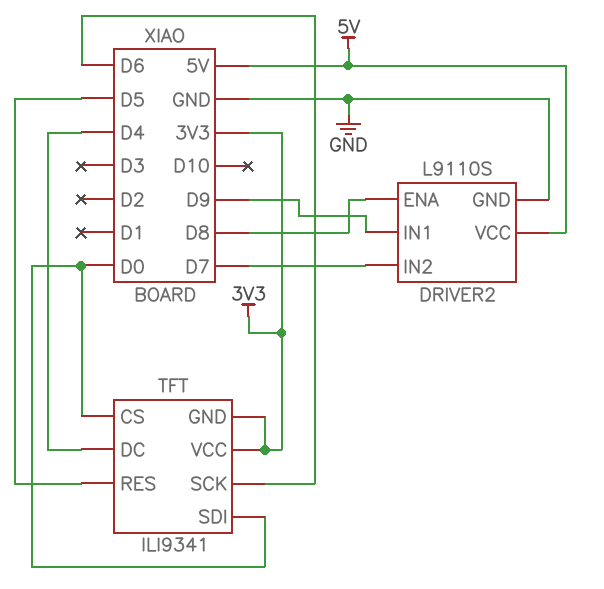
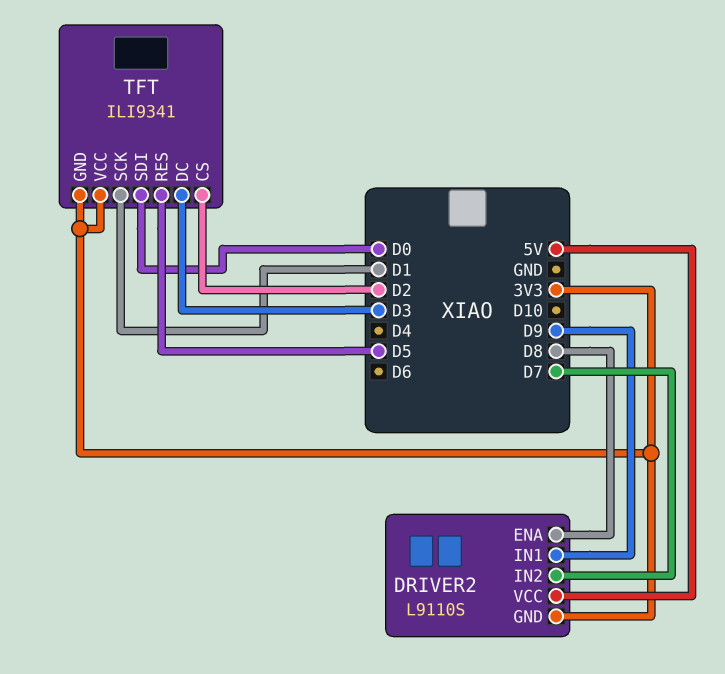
DRIVER2 pin GND: GND -> 3V3
TFT pin CS: D0 -> D2
TFT pin DC: D4 -> D3
TFT pin SCK: D6 -> D1

